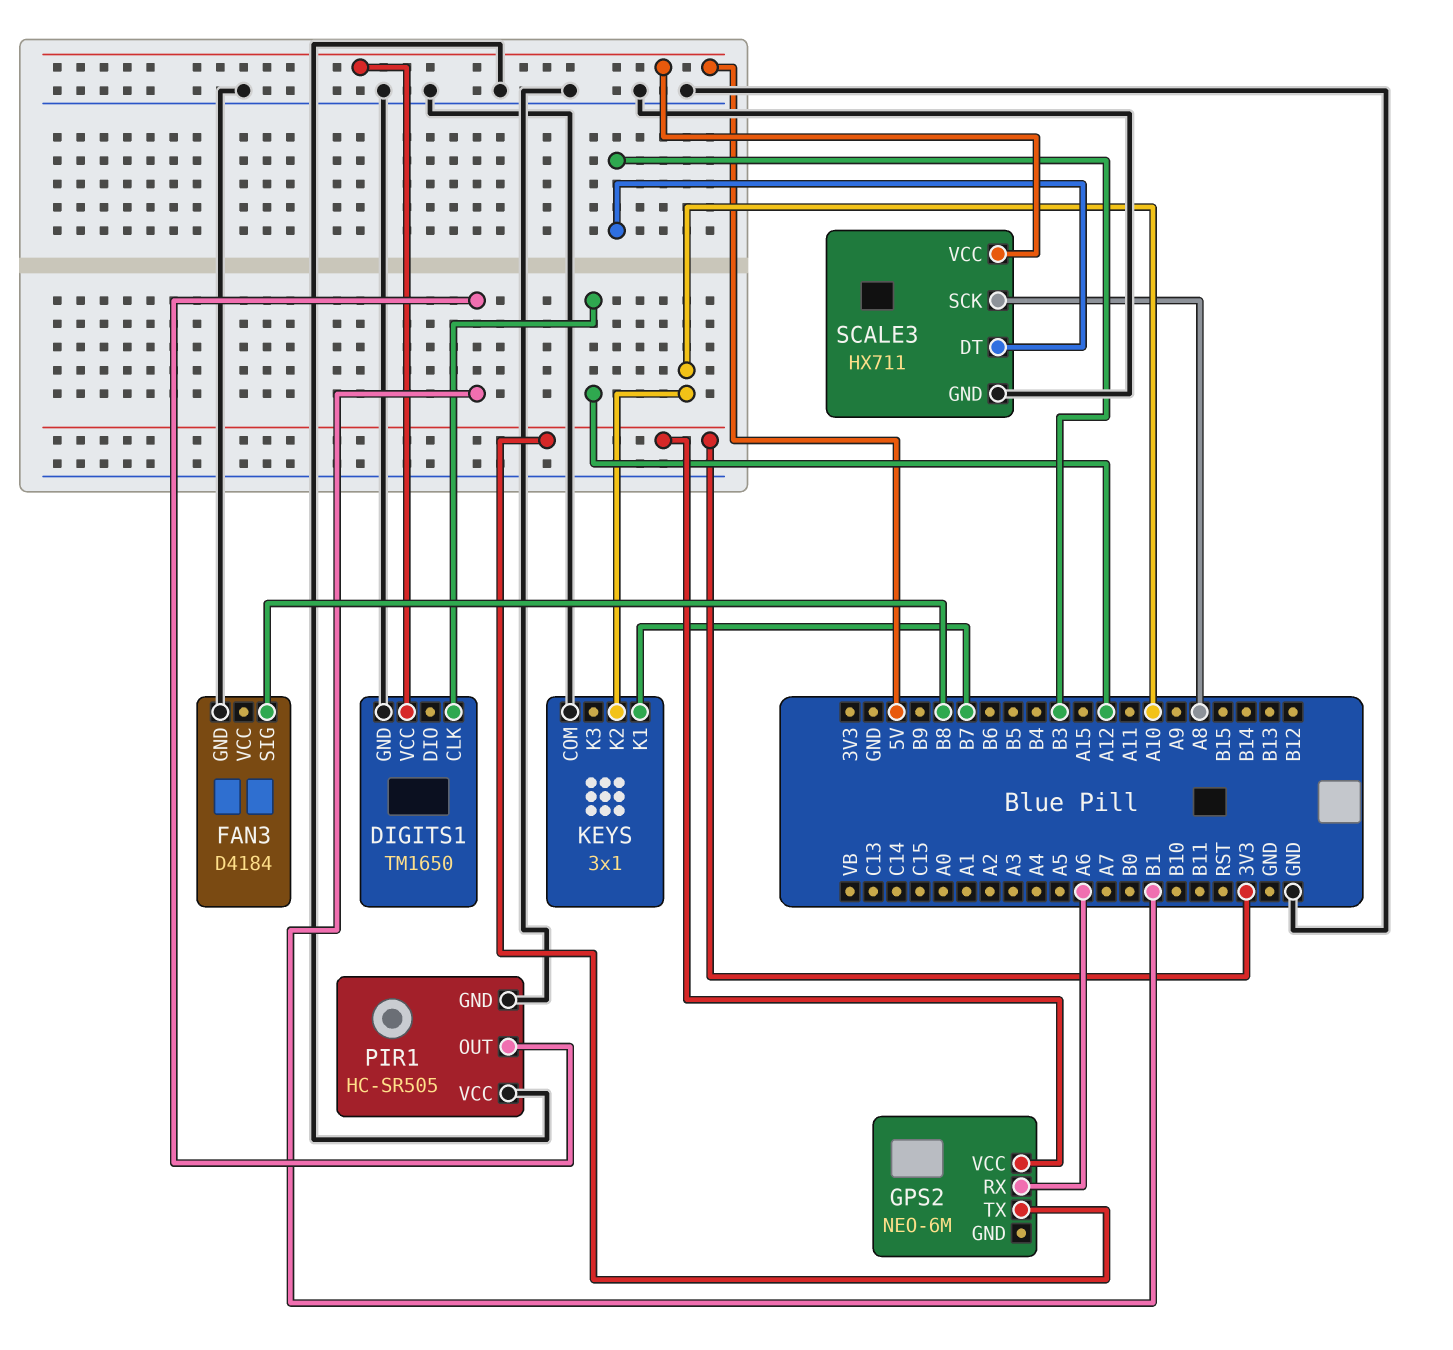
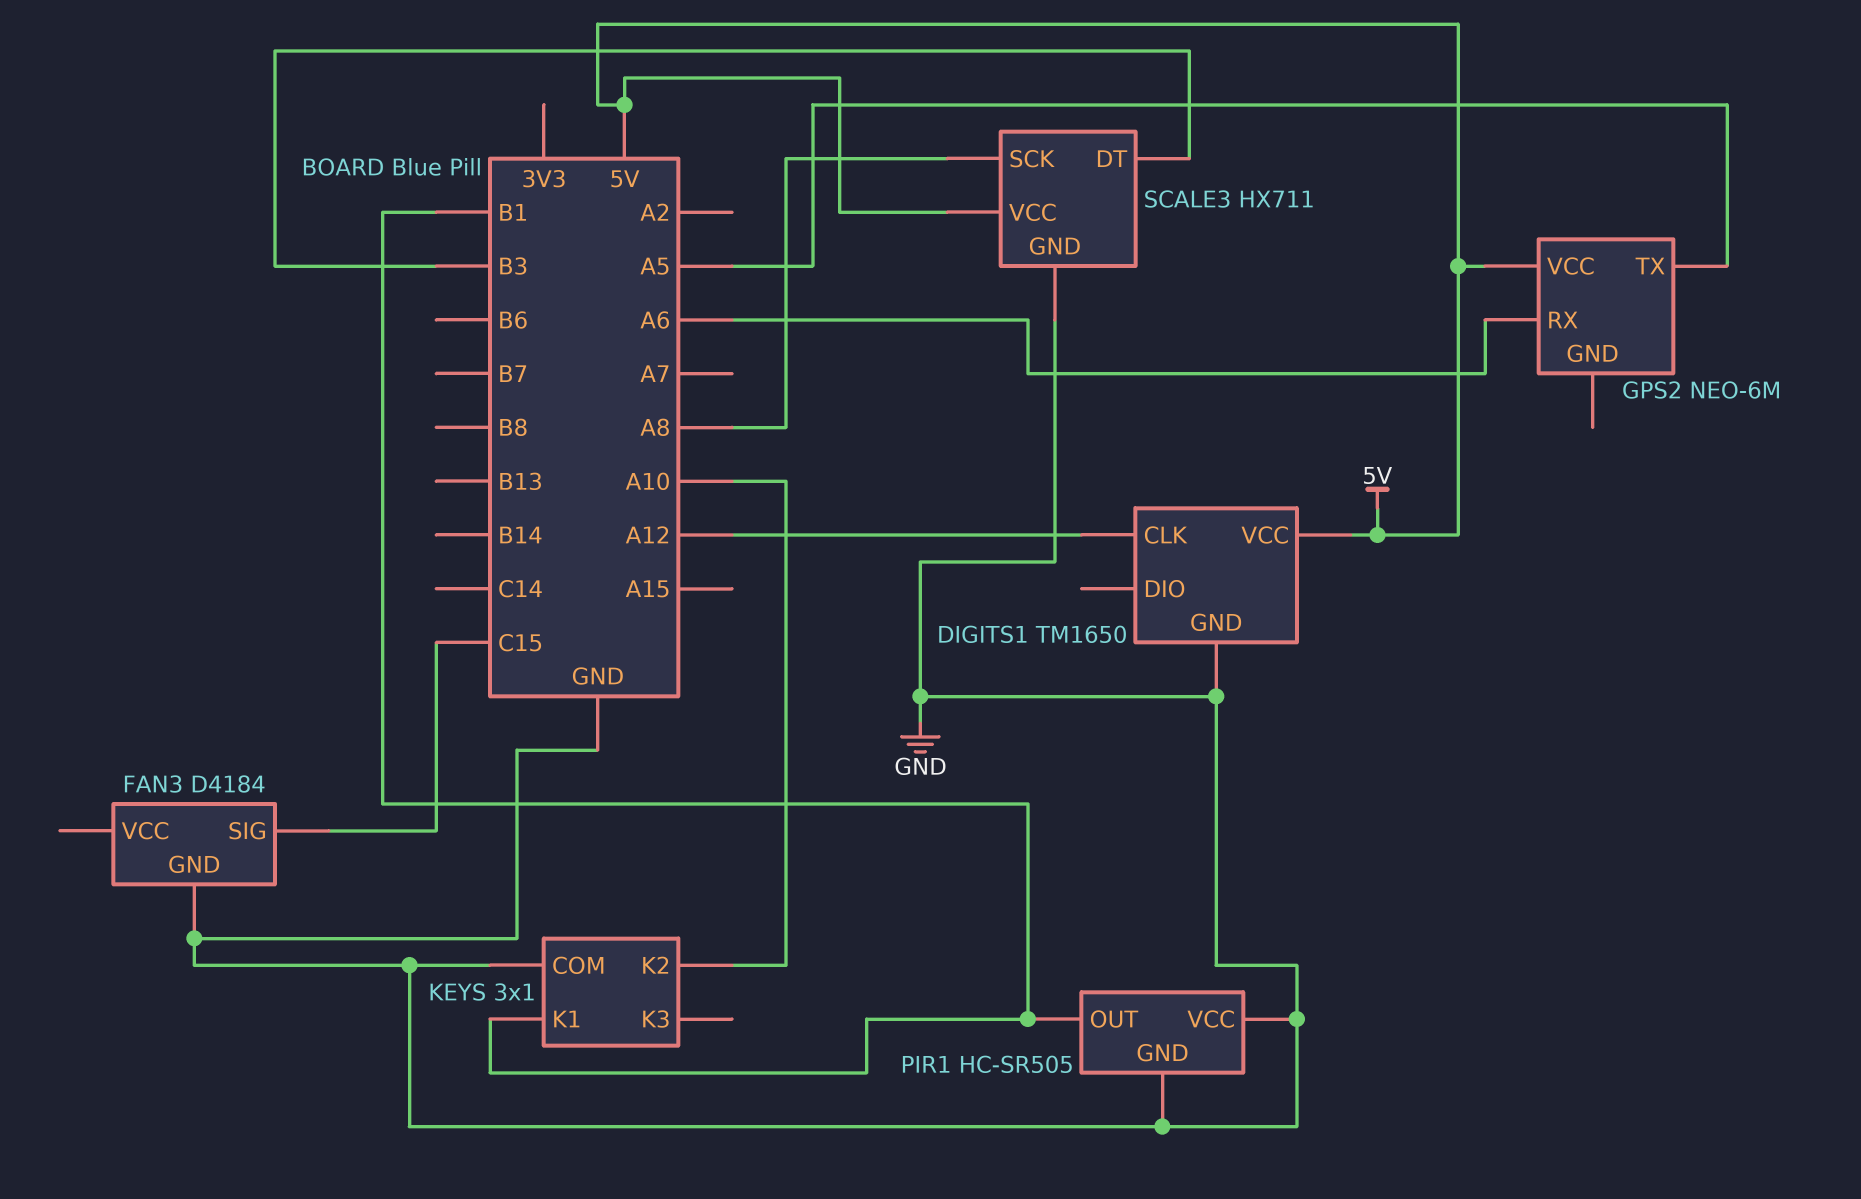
FAN3 pin SIG: B8 -> C15
GPS2 pin TX: 3V3 -> A5
GPS2 pin VCC: 3V3 -> 5V
KEYS pin K1: B7 -> B1

